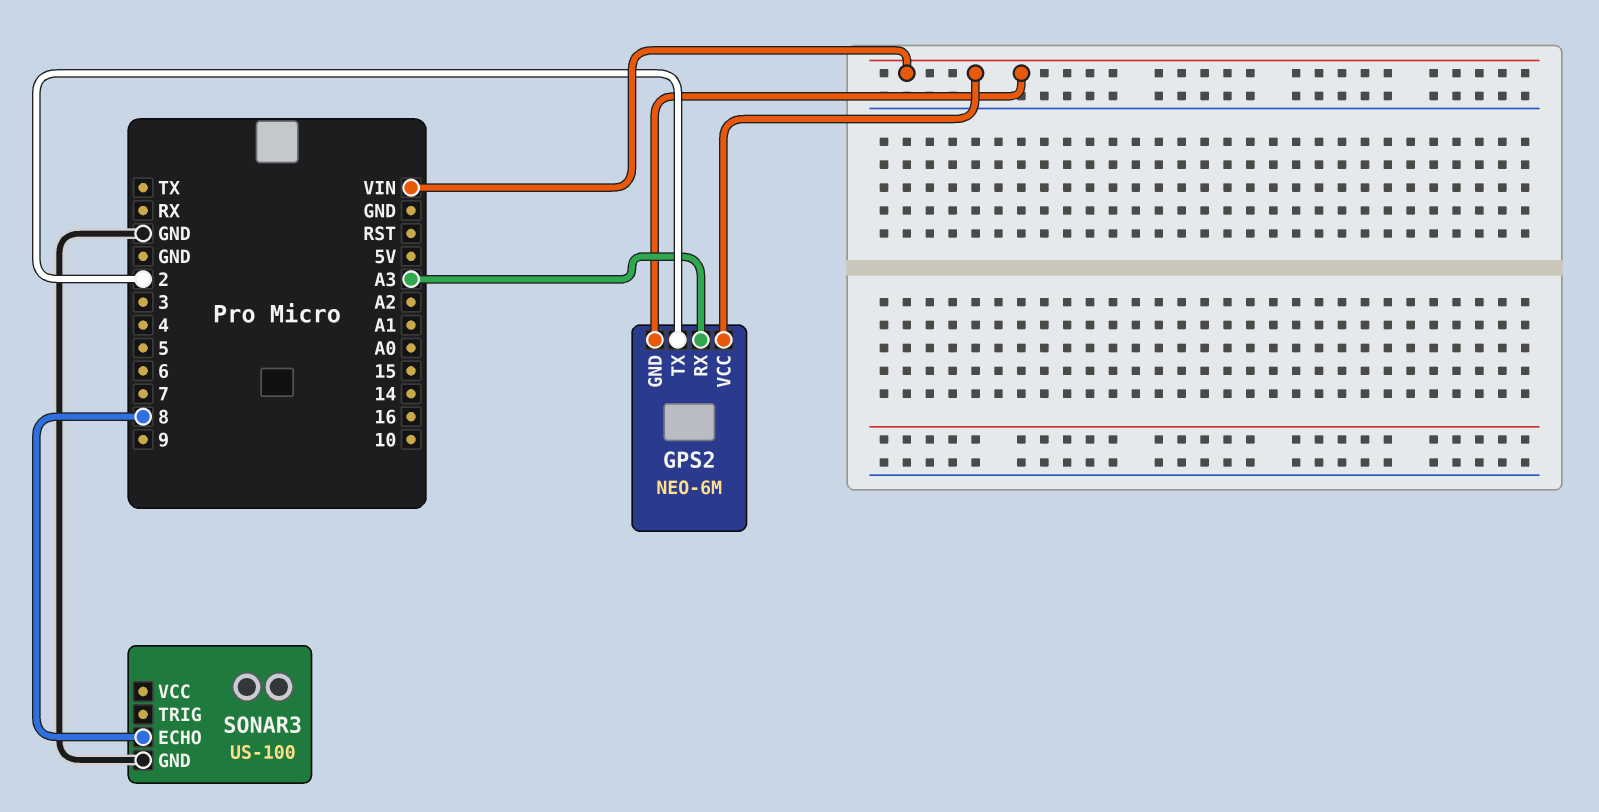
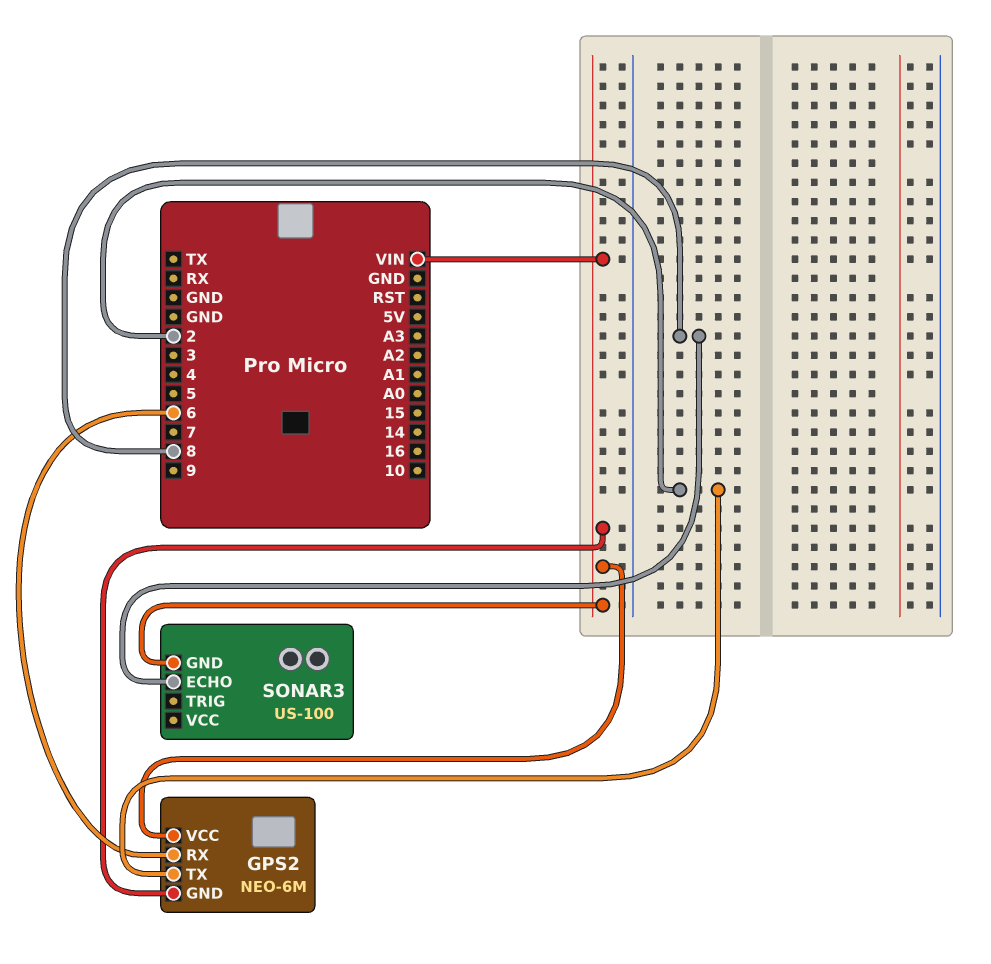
GPS2 pin RX: A3 -> 6
SONAR3 pin GND: GND -> VIN

